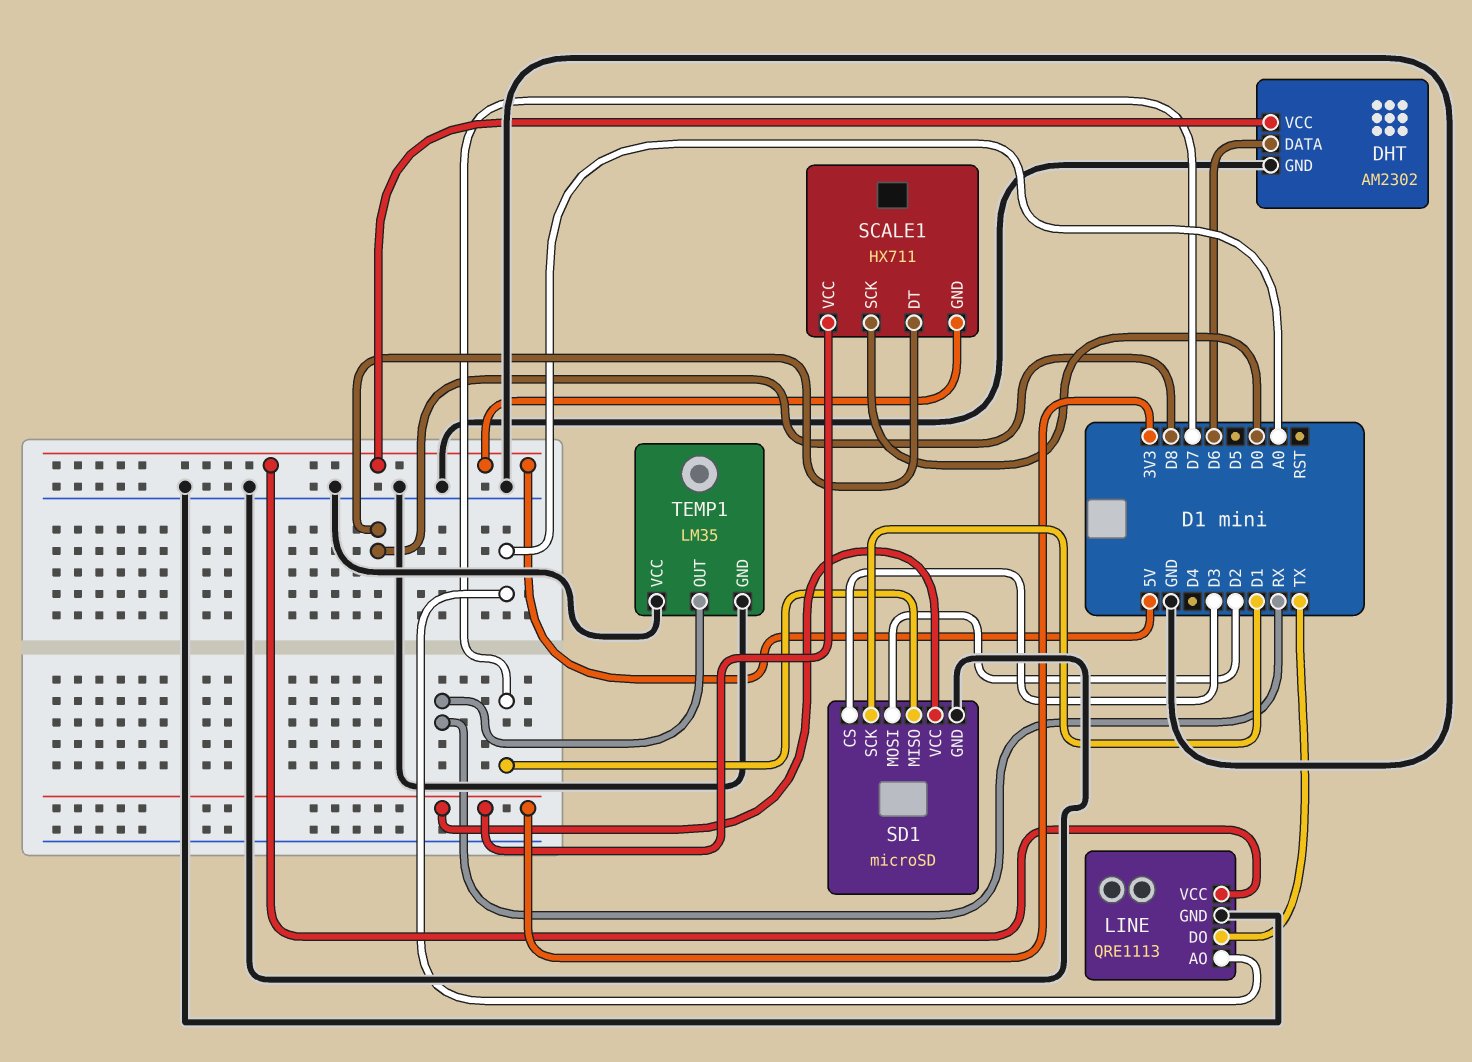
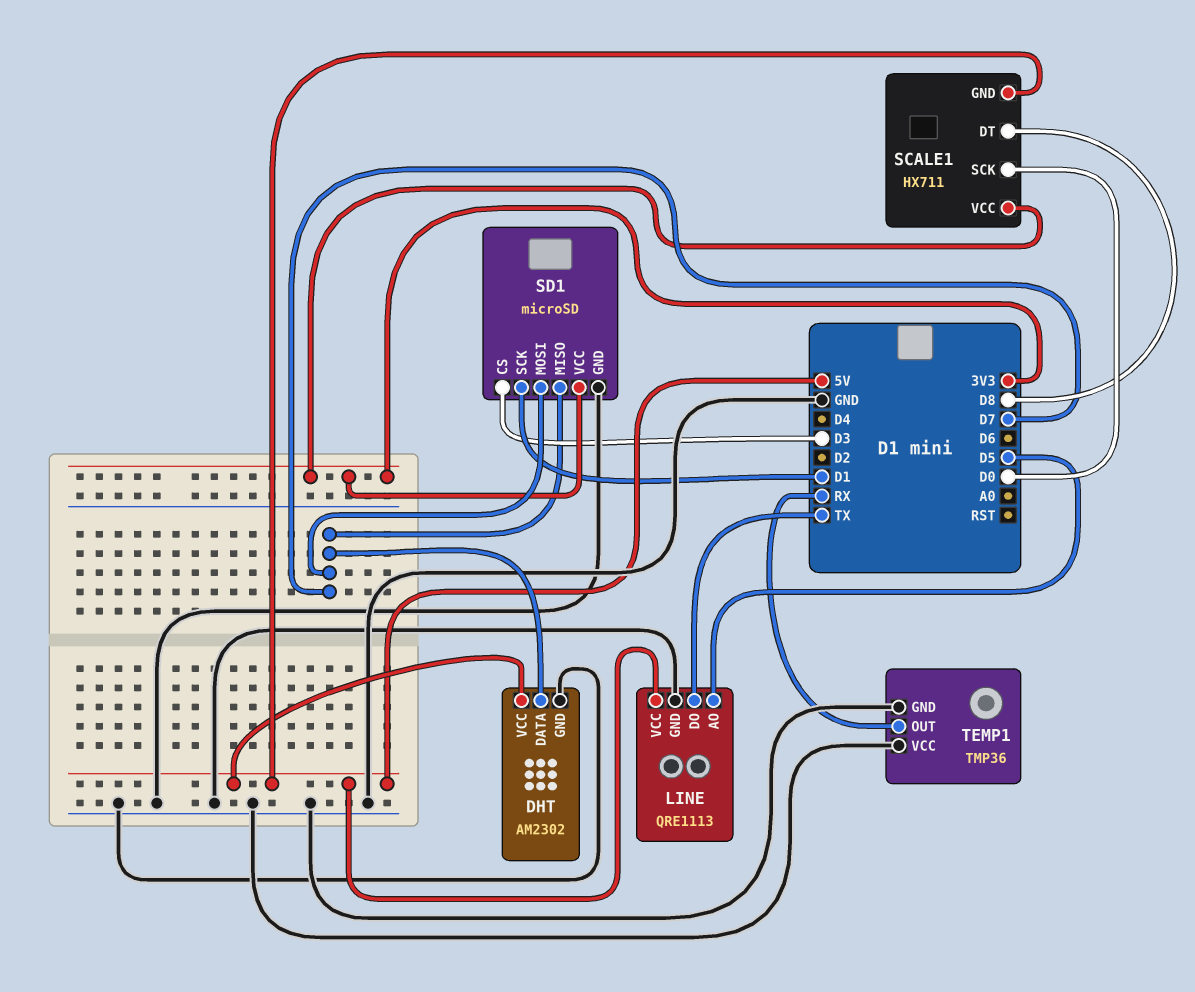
DHT pin DATA: D6 -> D7
LINE pin AO: A0 -> D5
SD1 pin MOSI: D2 -> D7
TEMP1: LM35 -> TMP36

